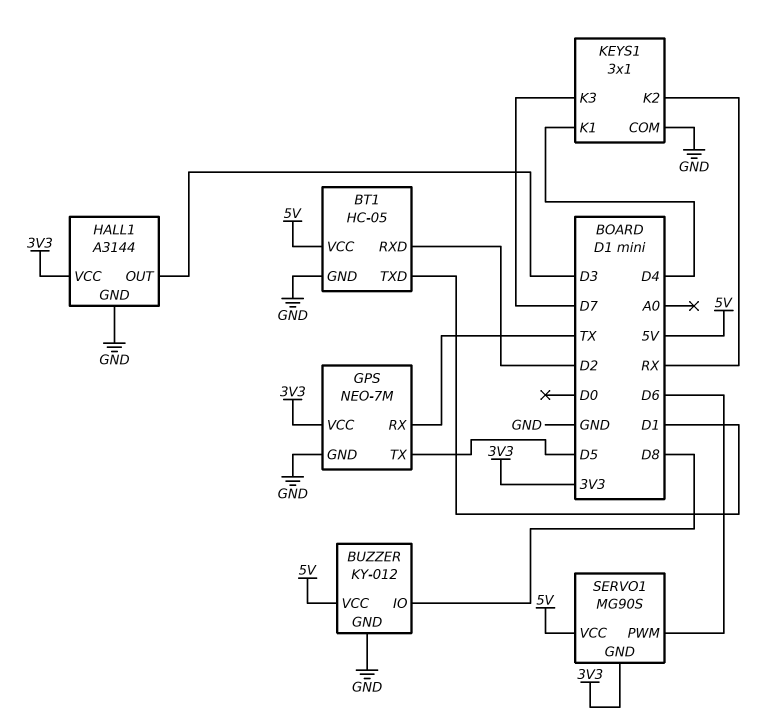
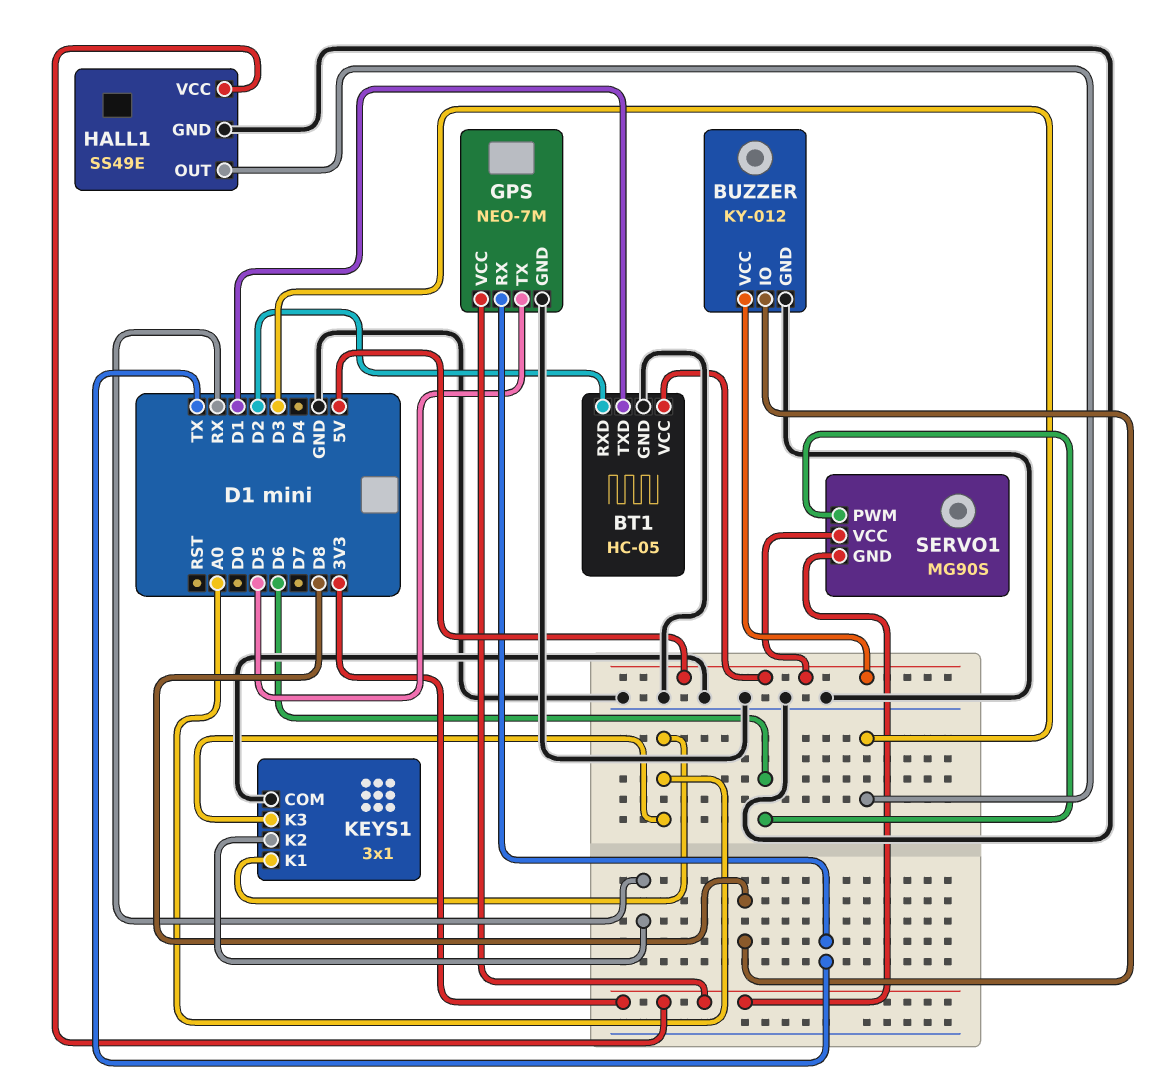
HALL1: A3144 -> SS49E
KEYS1 pin K1: D4 -> A0
KEYS1 pin K3: D7 -> A0

